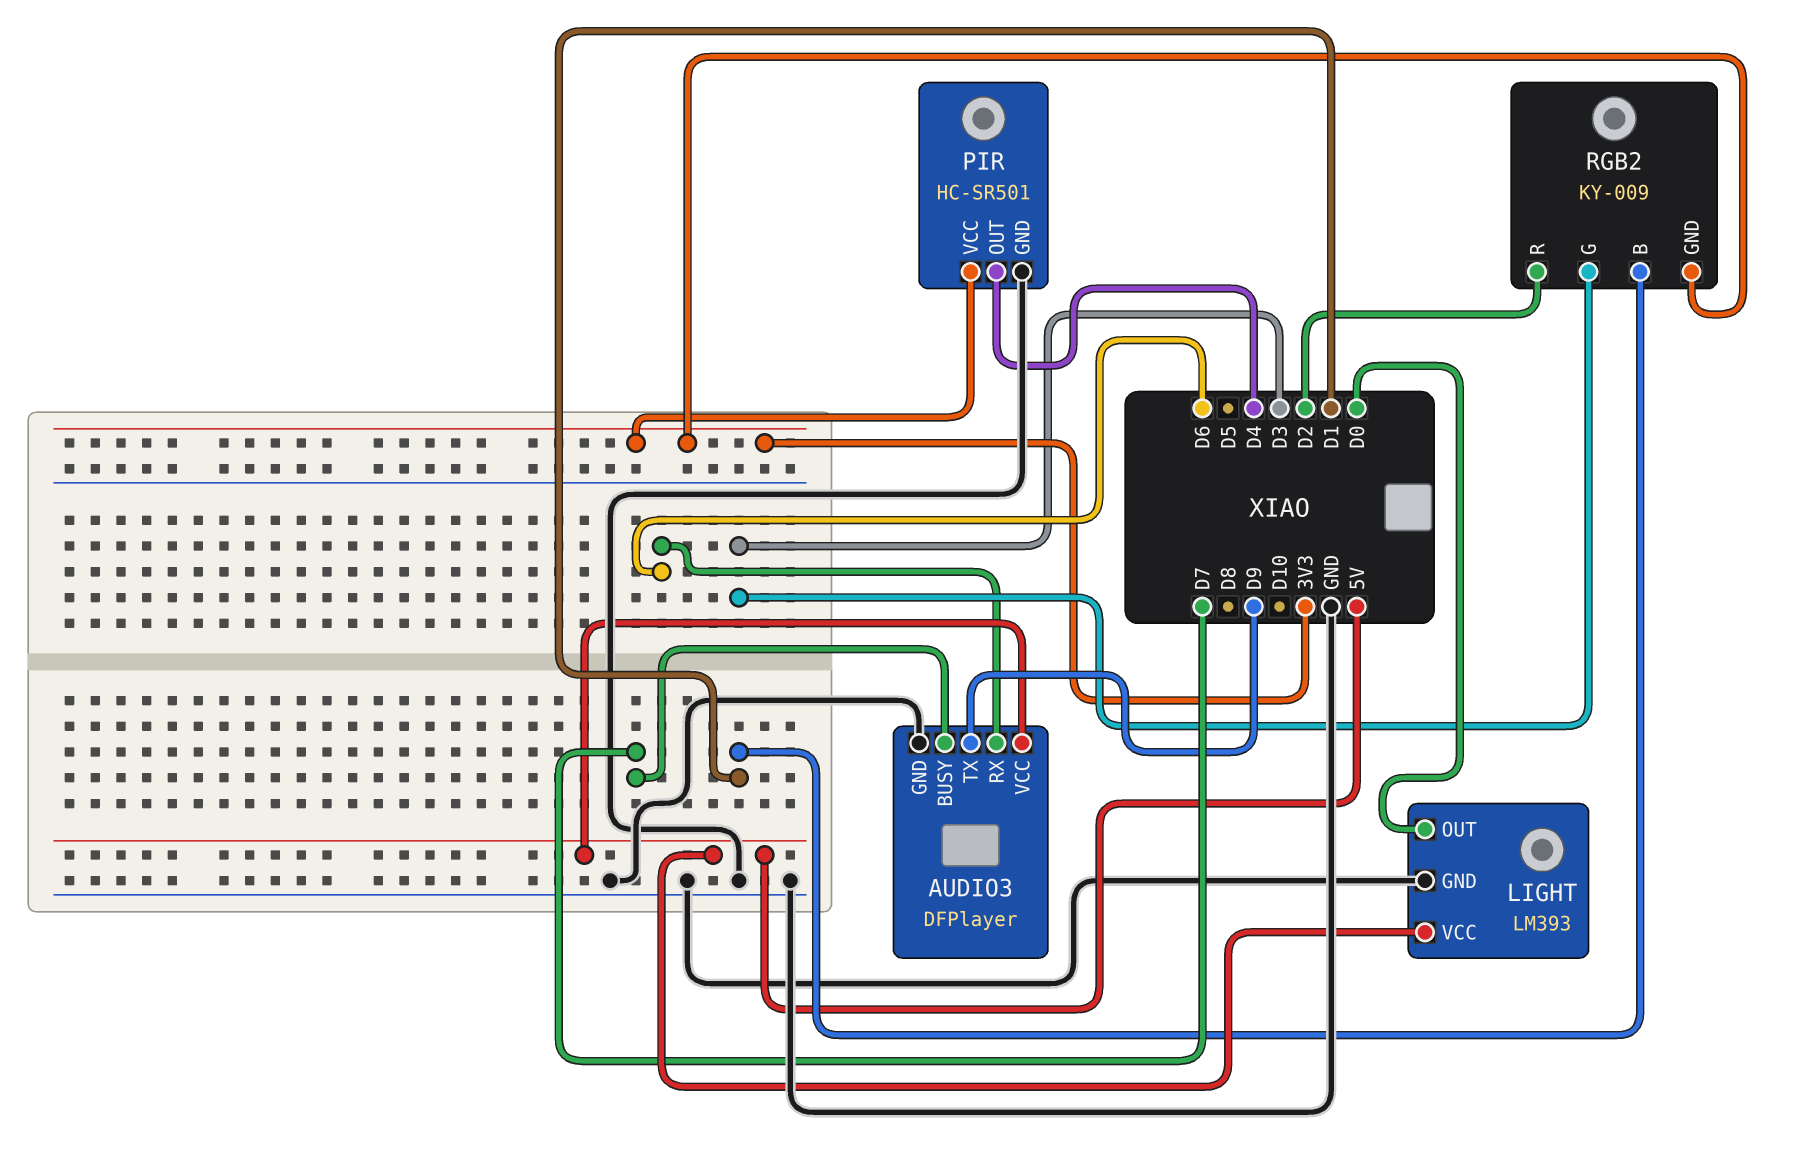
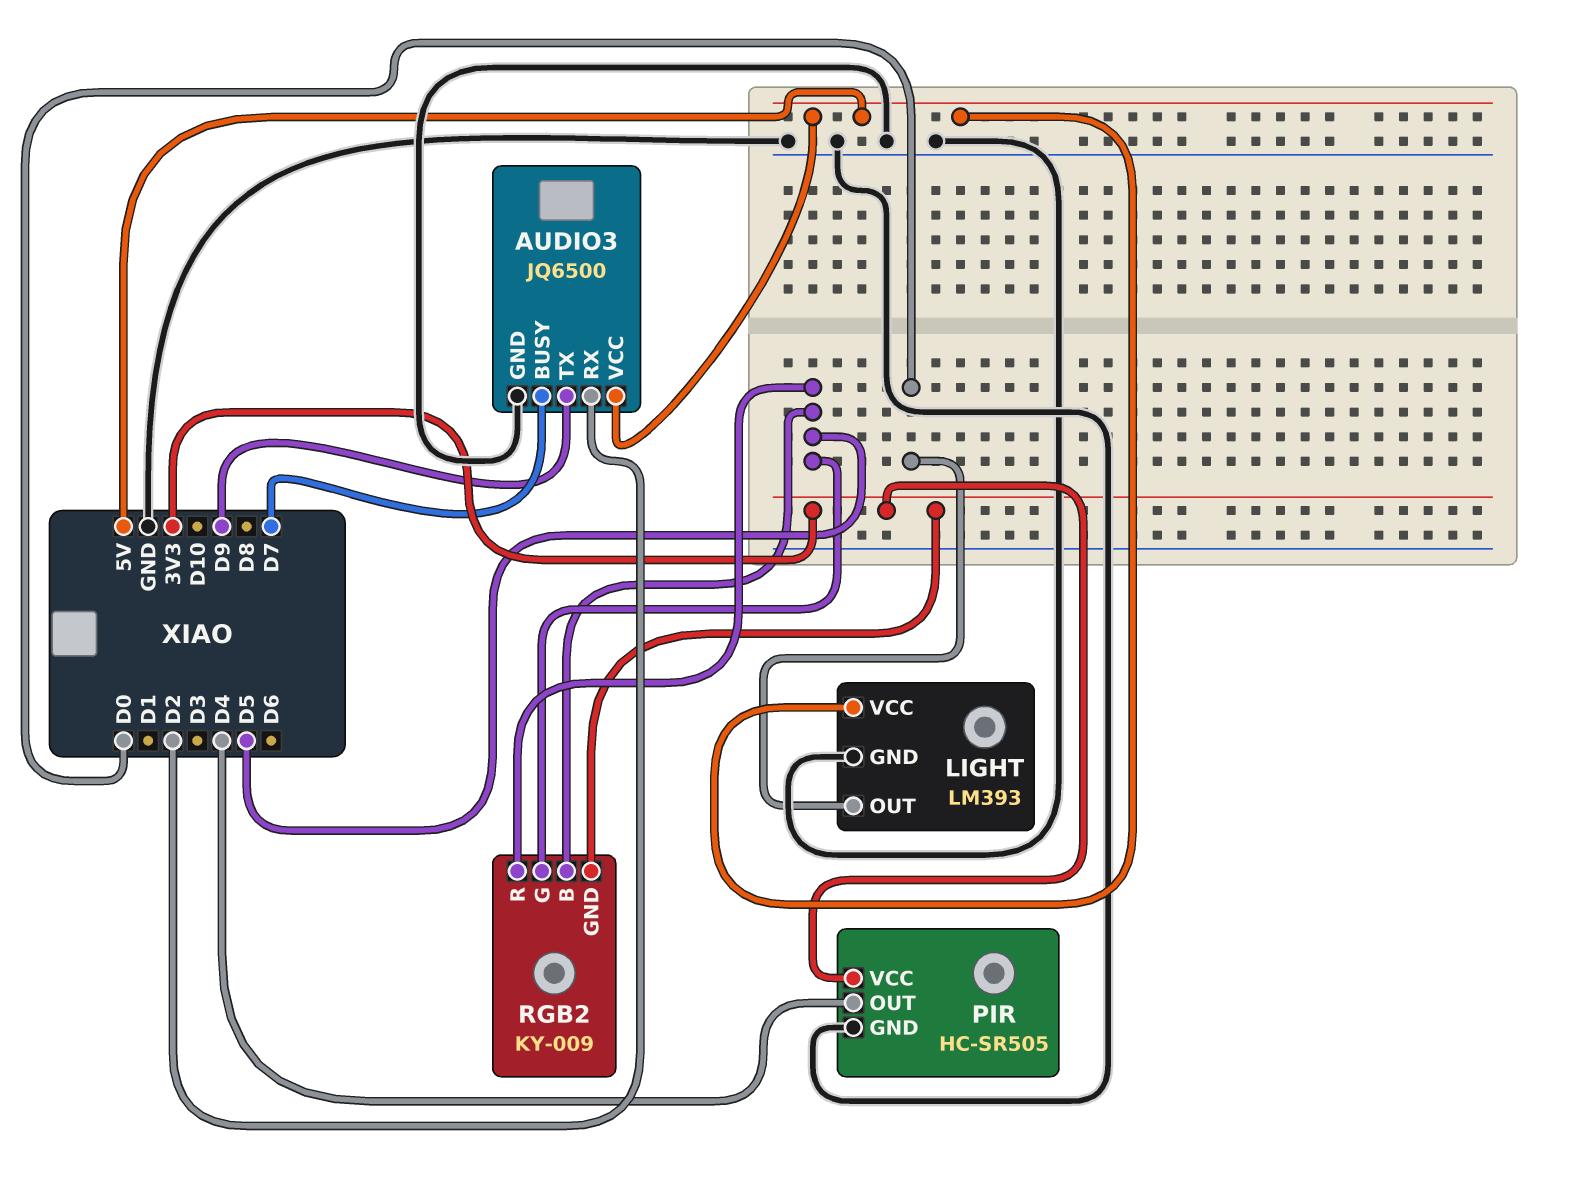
AUDIO3: DFPlayer -> JQ6500
AUDIO3 pin RX: D6 -> D2
PIR: HC-SR501 -> HC-SR505
RGB2 pin B: D1 -> D5
RGB2 pin G: D3 -> D5
RGB2 pin R: D2 -> D5

